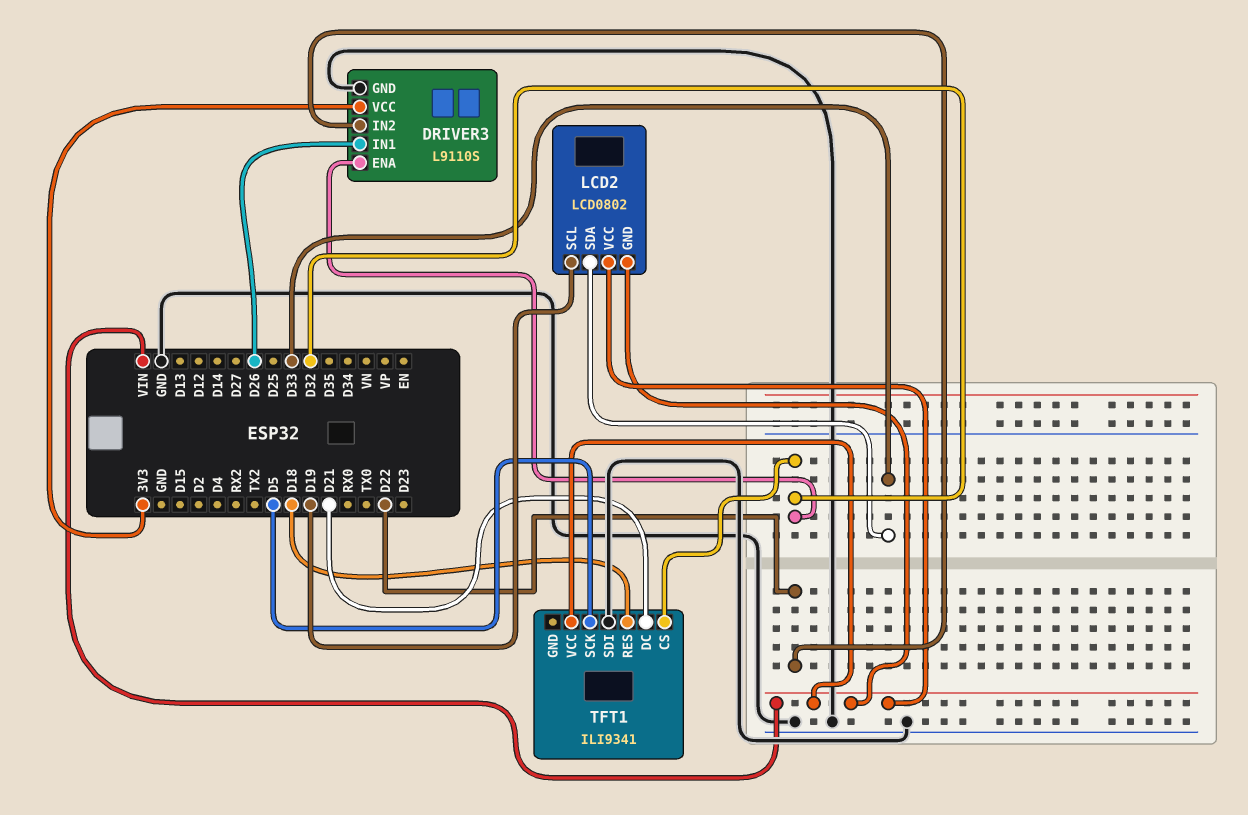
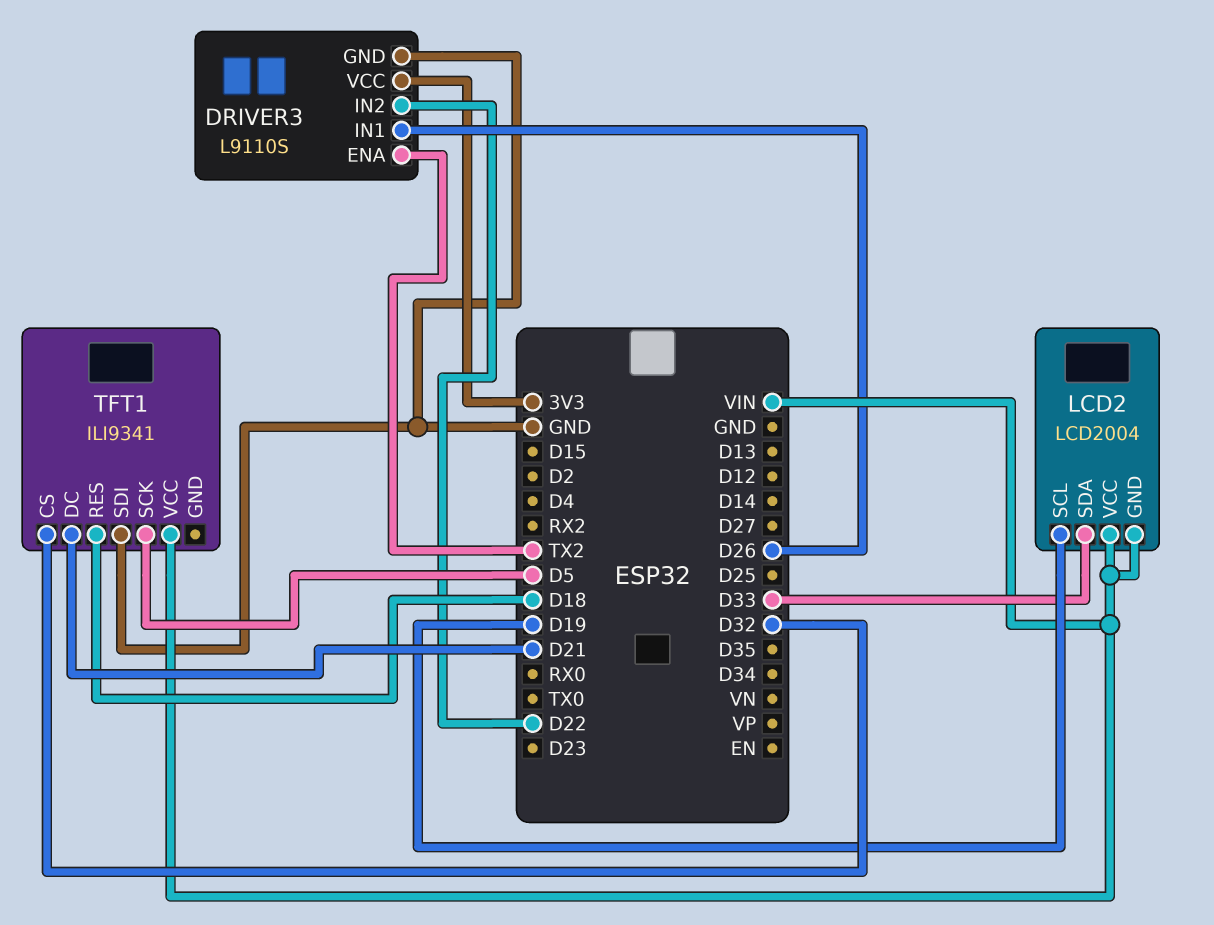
DRIVER3 pin ENA: D32 -> TX2
LCD2: LCD0802 -> LCD2004

